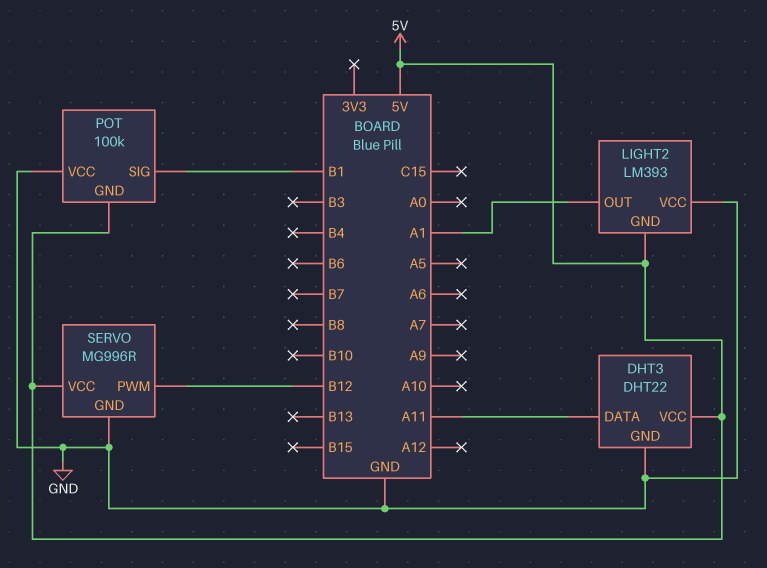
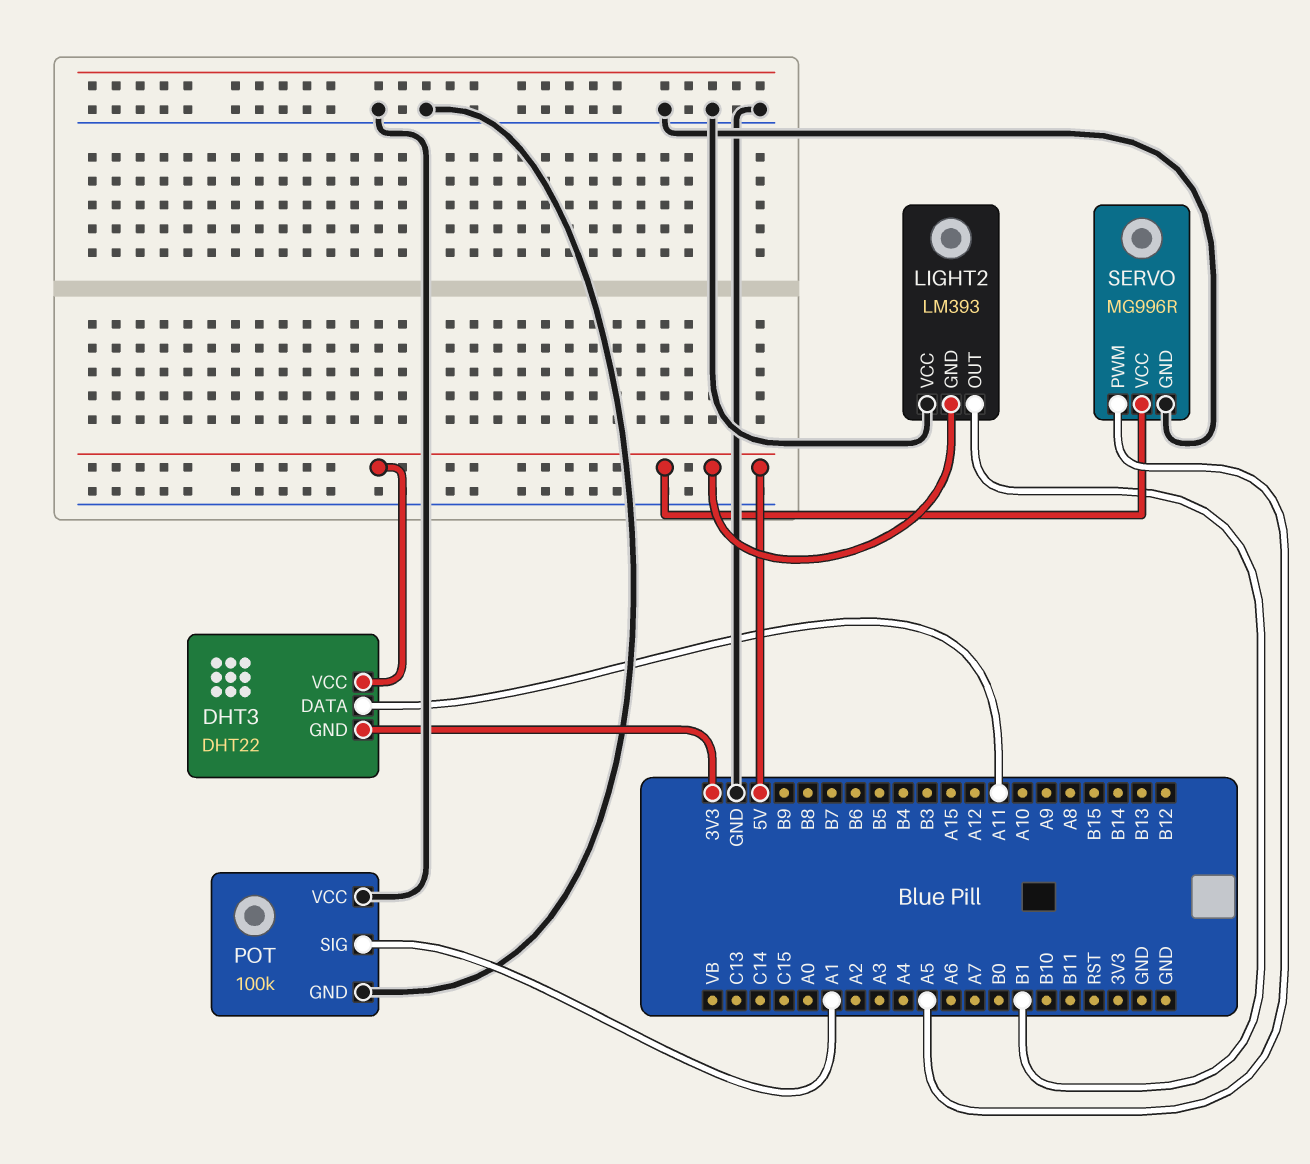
DHT3 pin GND: GND -> 3V3
LIGHT2 pin OUT: A1 -> B1
POT pin GND: 5V -> GND
POT pin SIG: B1 -> A1
SERVO pin PWM: B12 -> A5

